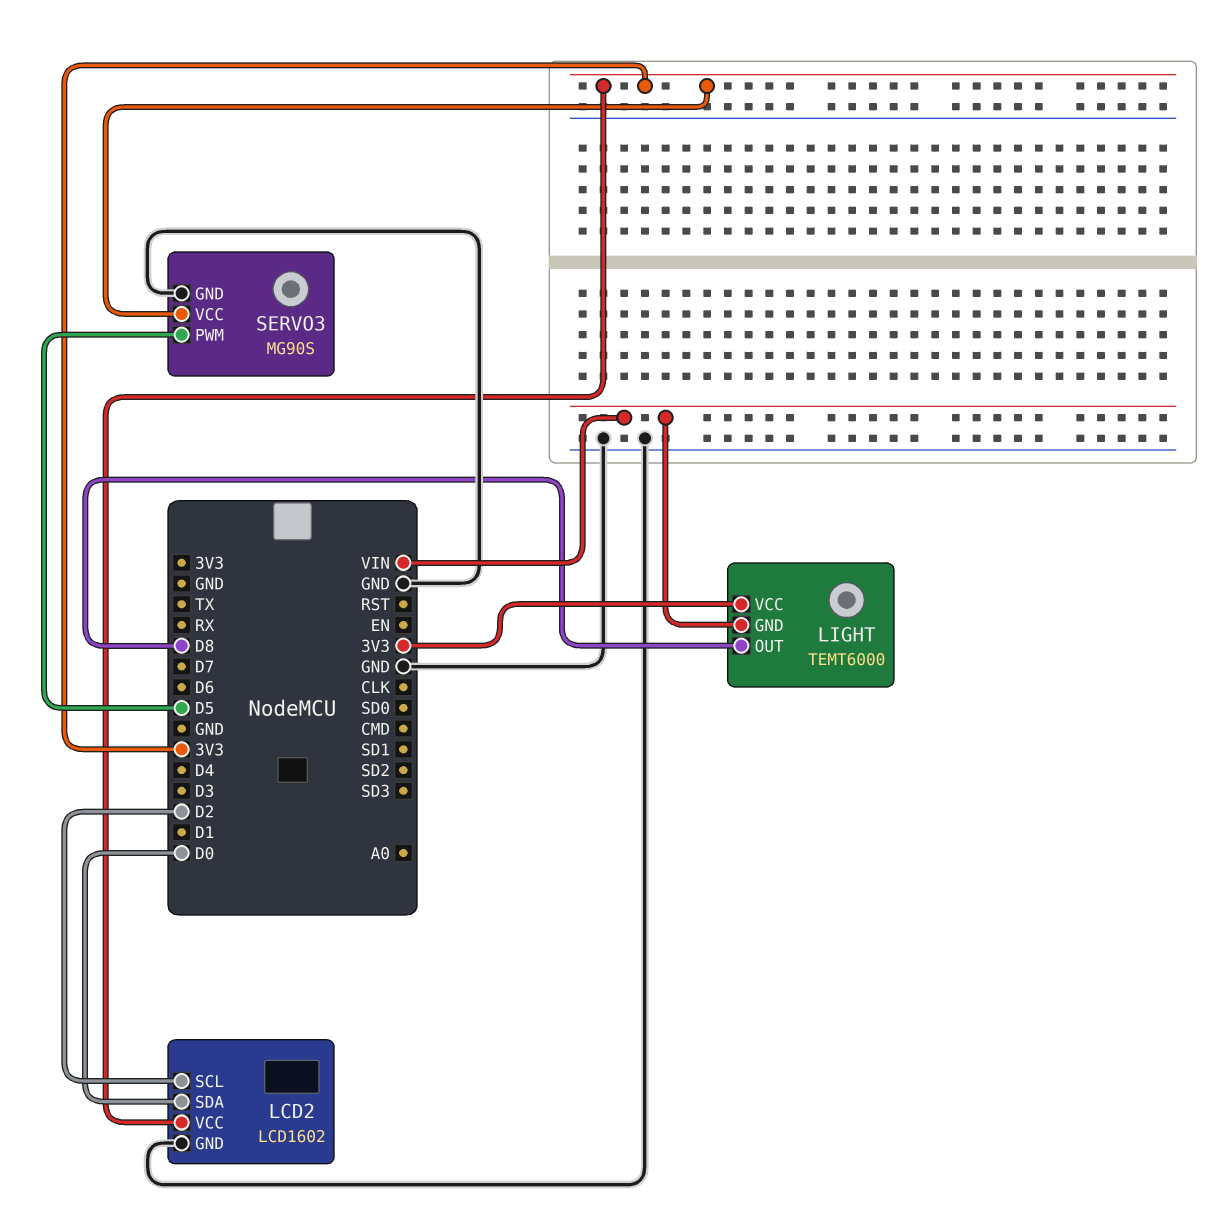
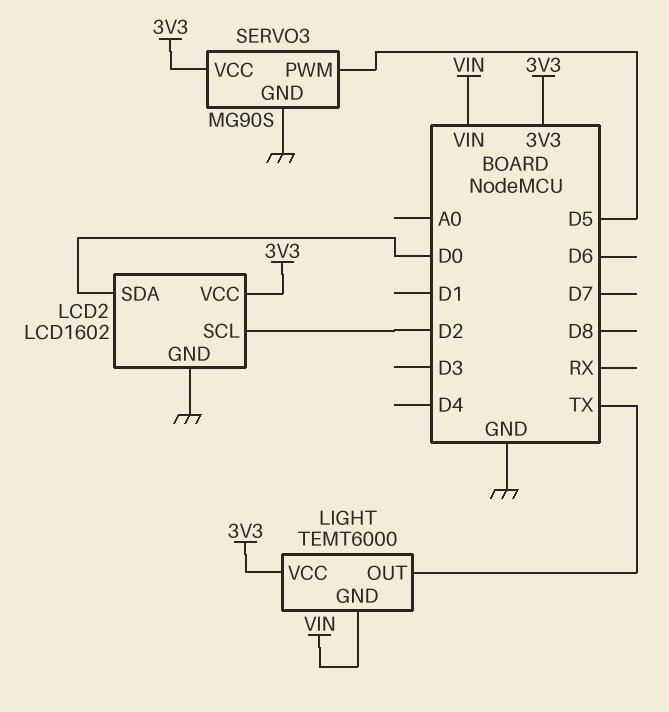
LIGHT pin OUT: D8 -> TX

